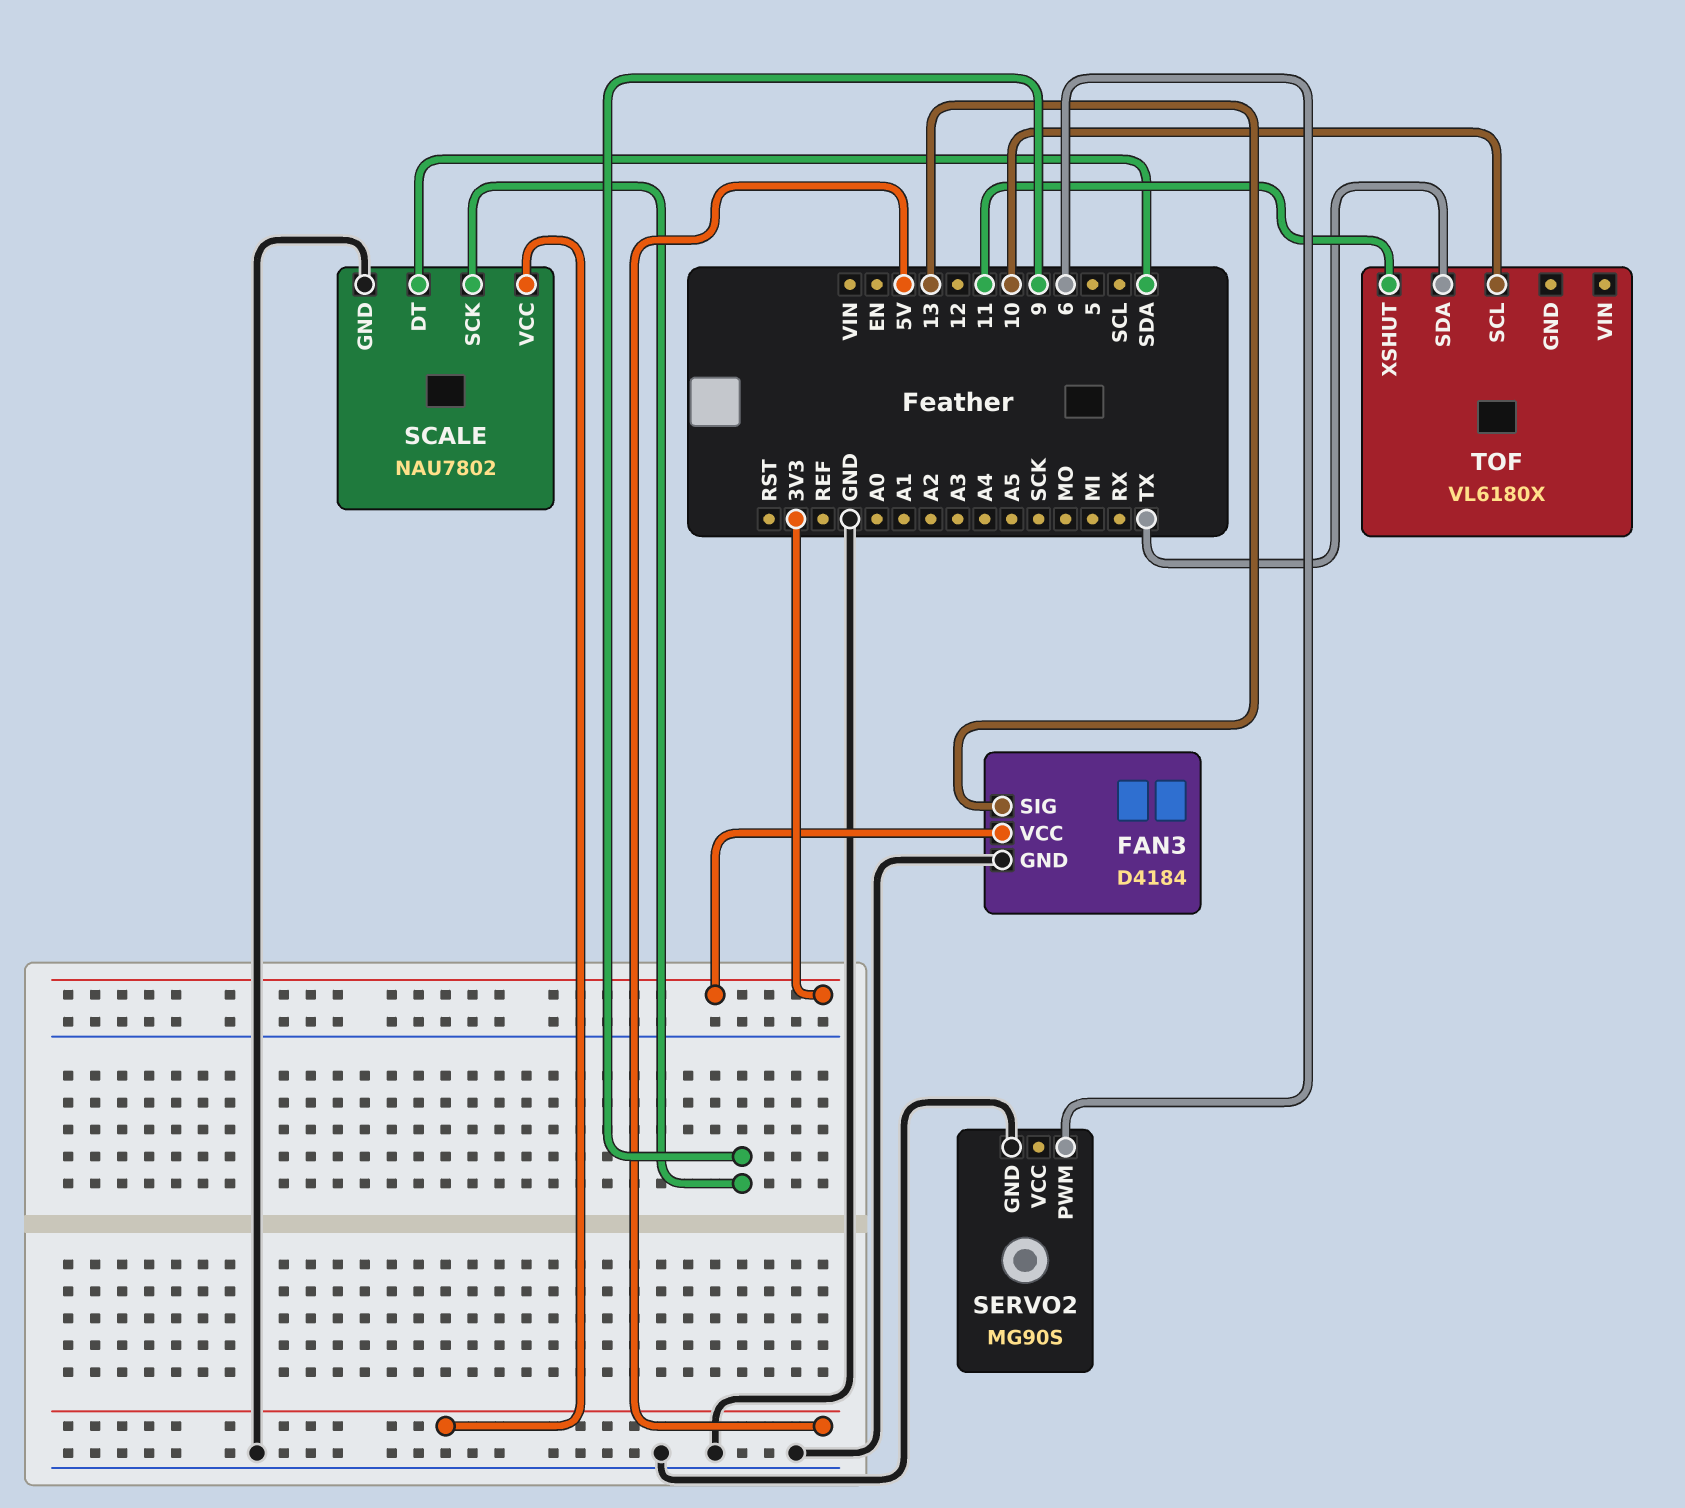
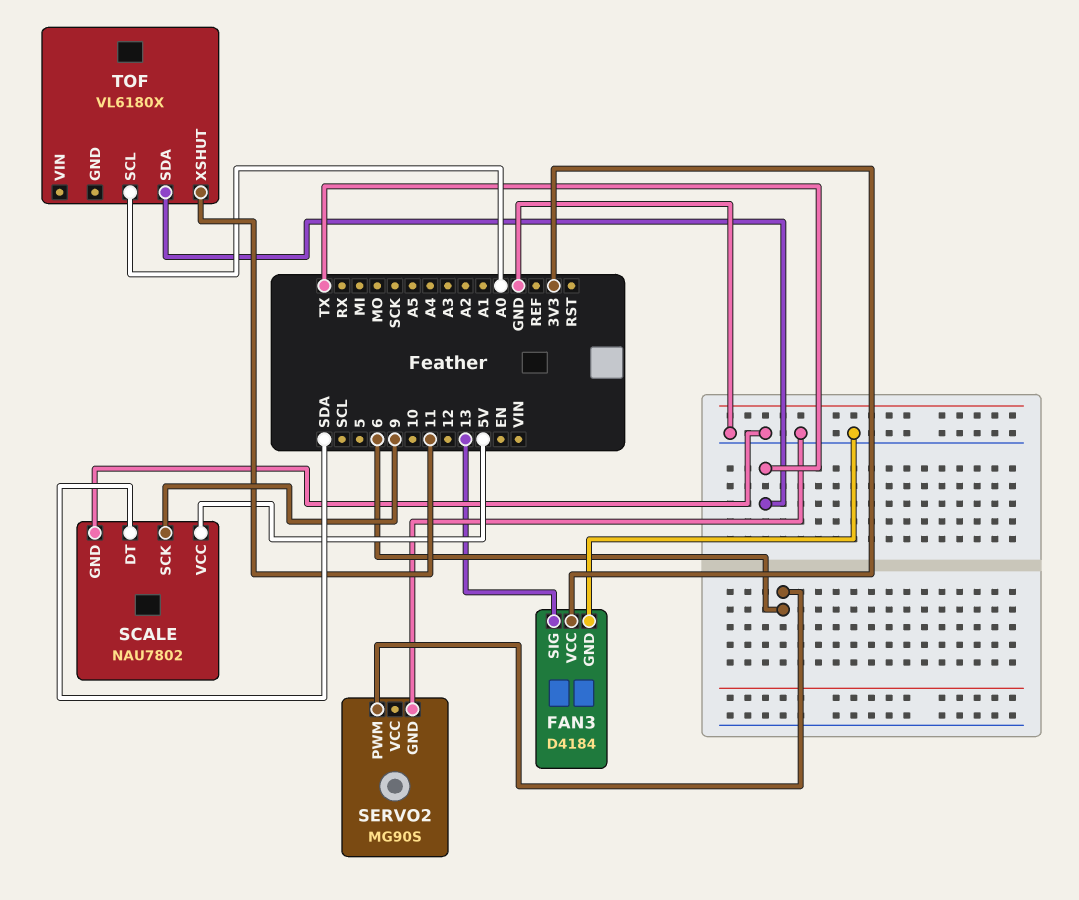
TOF pin SCL: 10 -> A0

